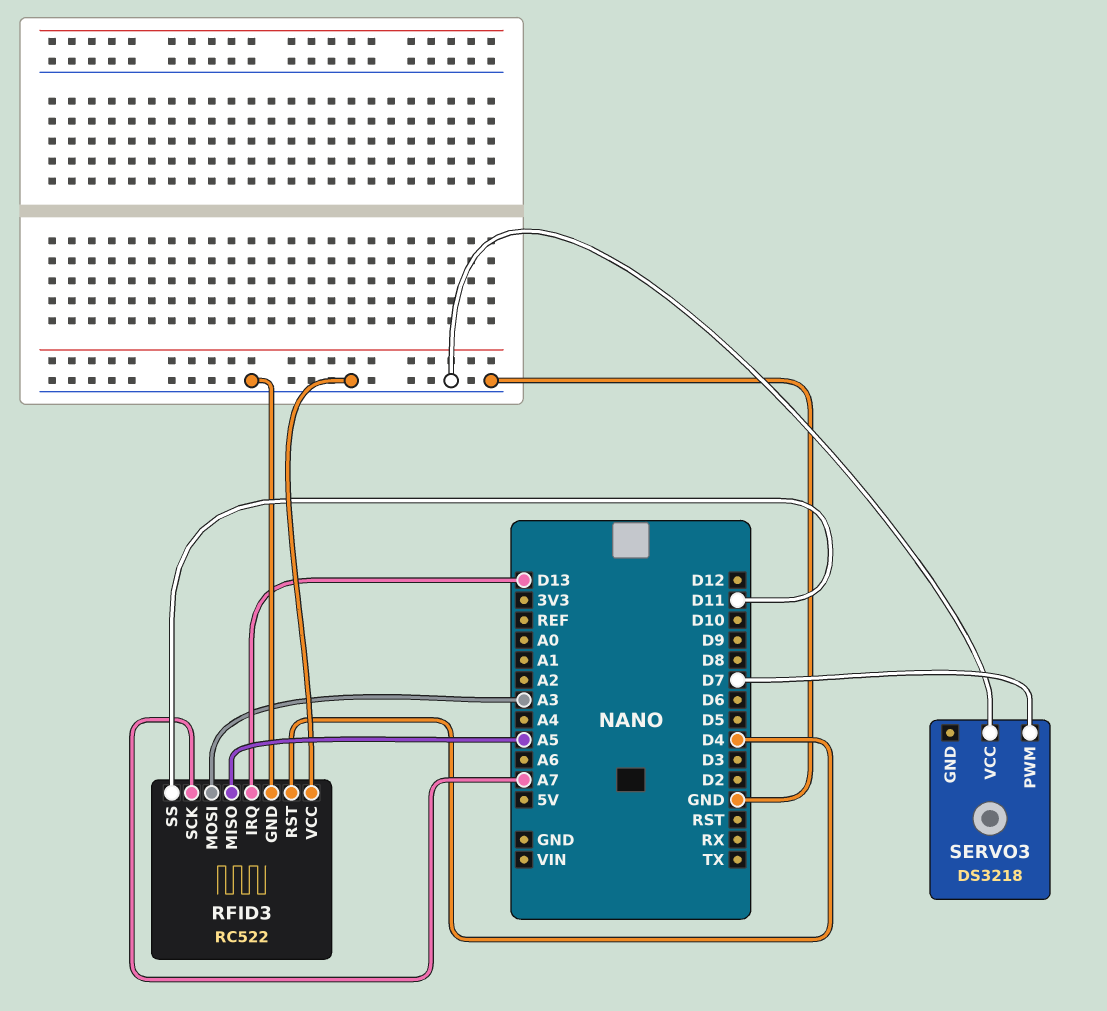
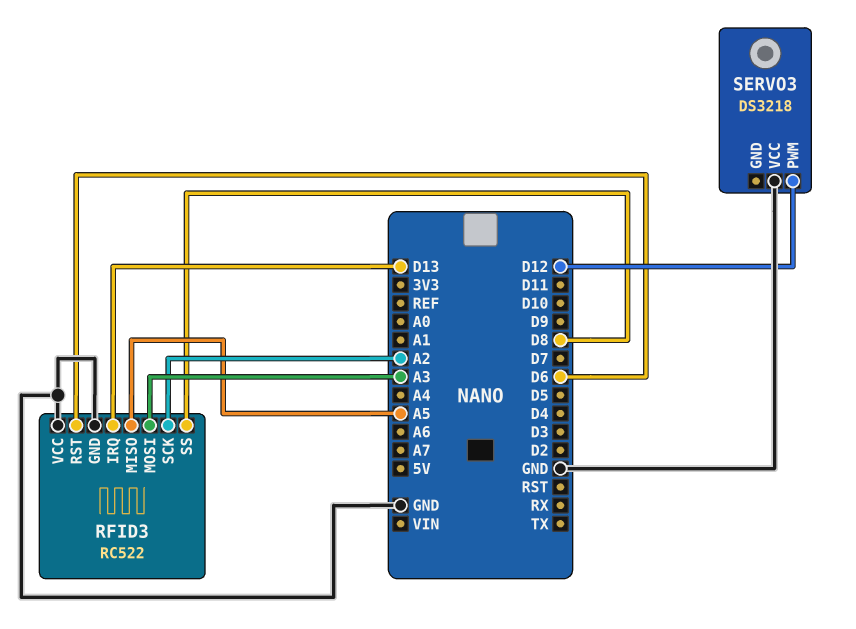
RFID3 pin RST: D4 -> D6
RFID3 pin SCK: A7 -> A2
RFID3 pin SS: D11 -> D8
SERVO3 pin PWM: D7 -> D12

